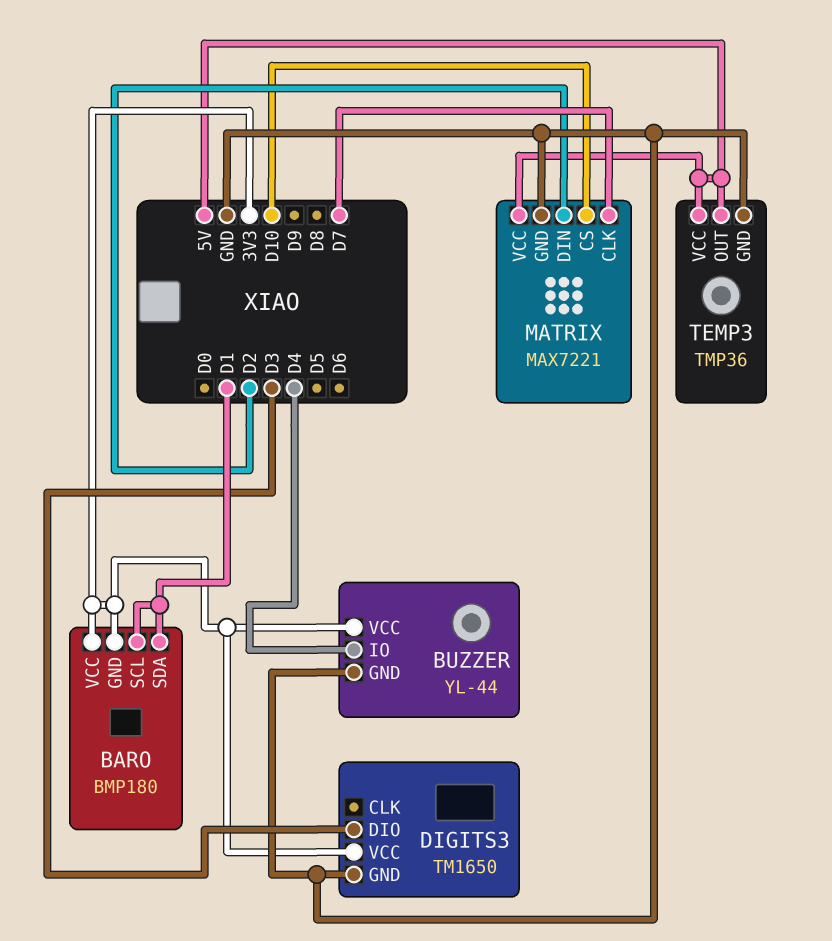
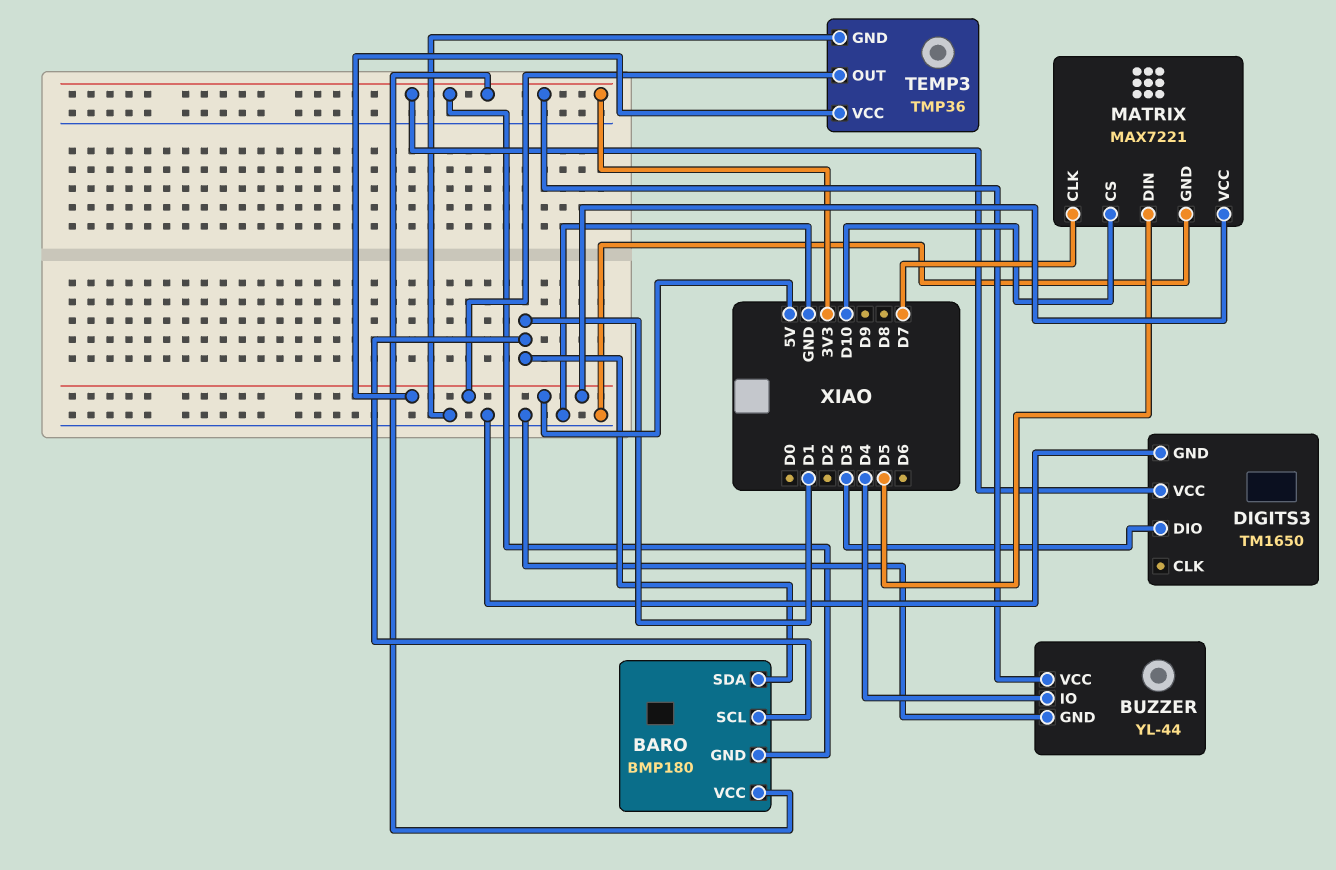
MATRIX pin DIN: D2 -> D5

